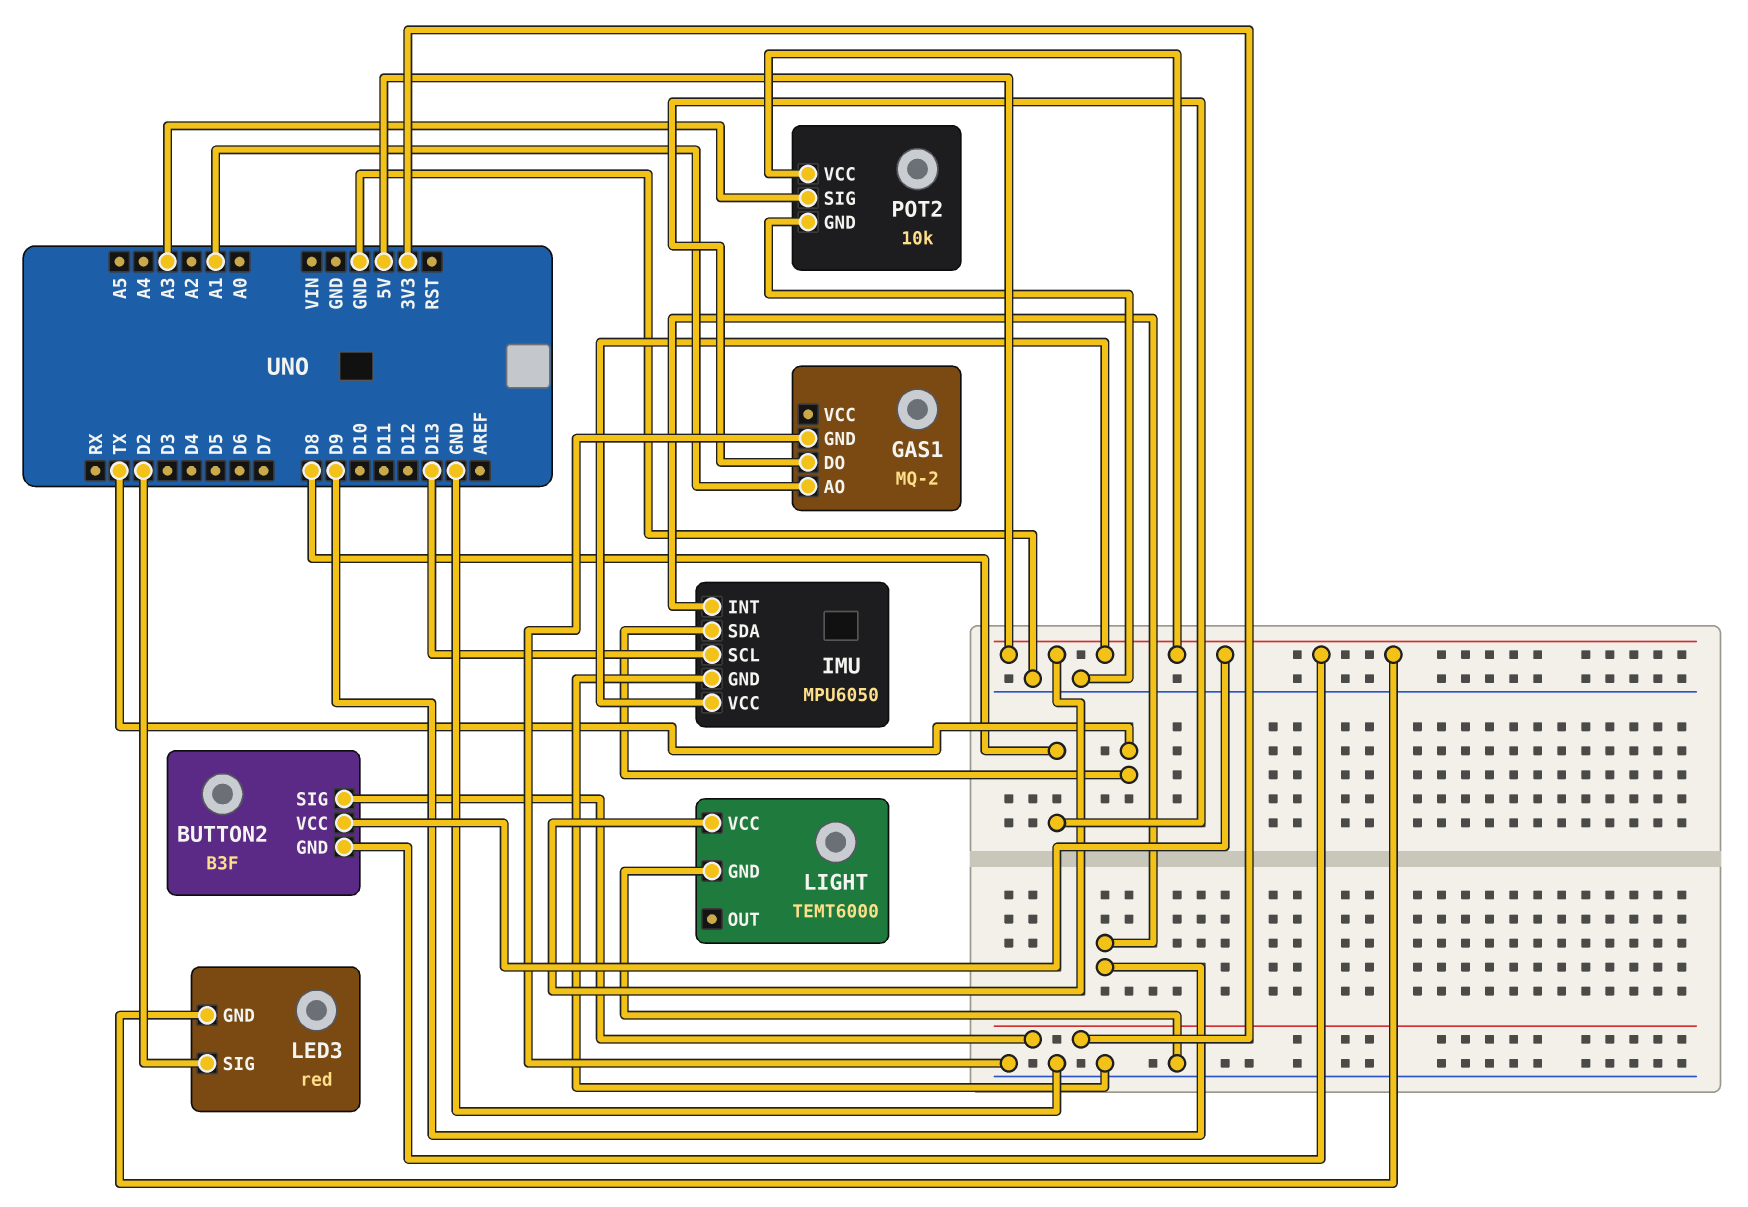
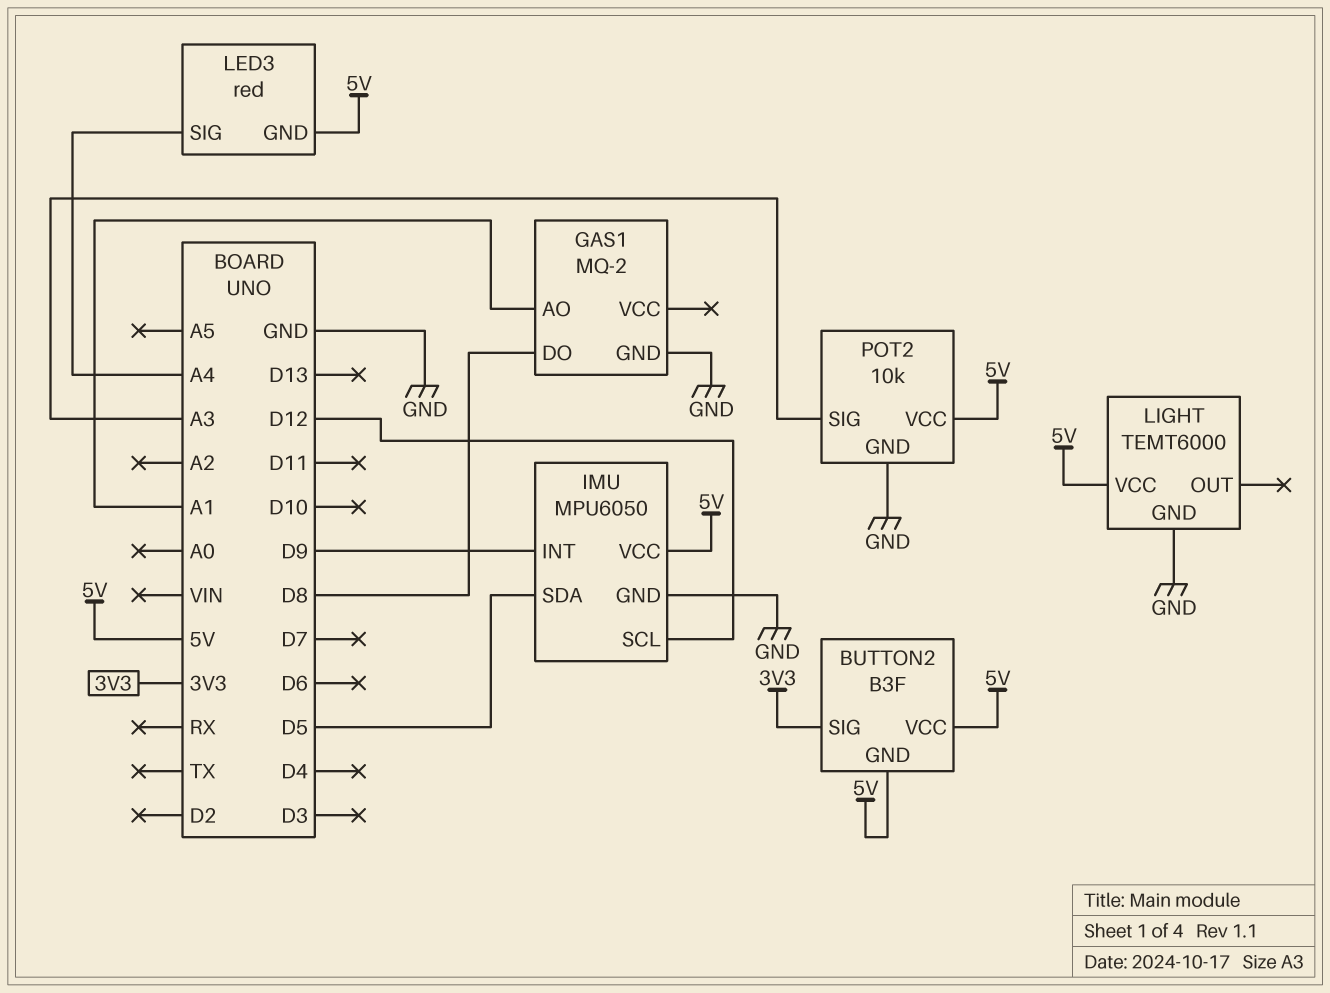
IMU pin SCL: D13 -> D12
IMU pin SDA: TX -> D5
LED3 pin SIG: D2 -> A4

